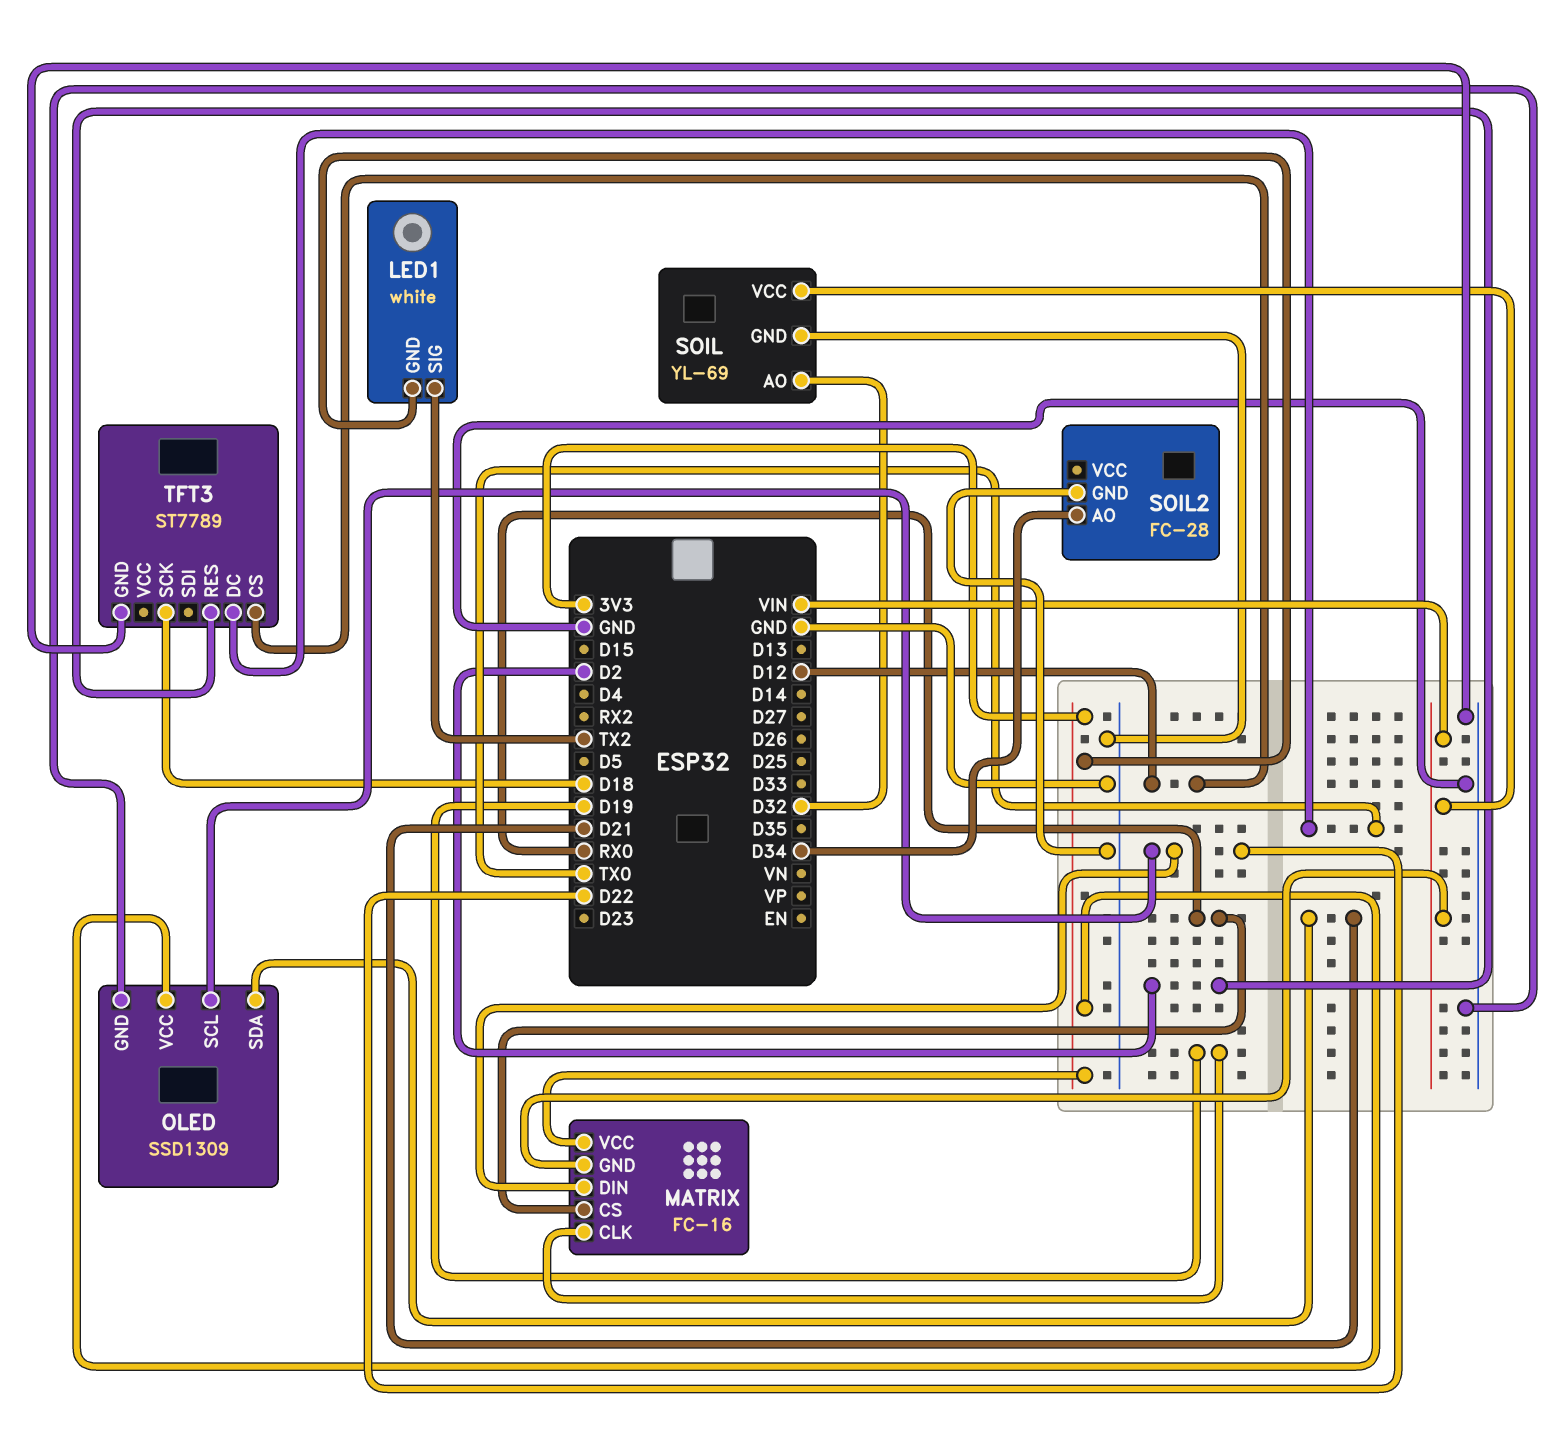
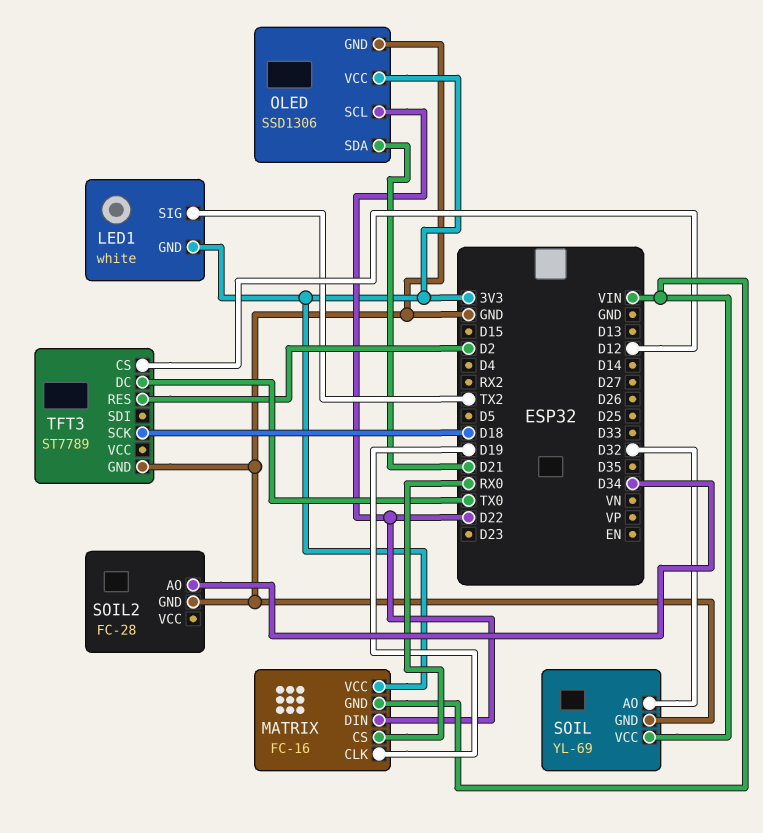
OLED: SSD1309 -> SSD1306

